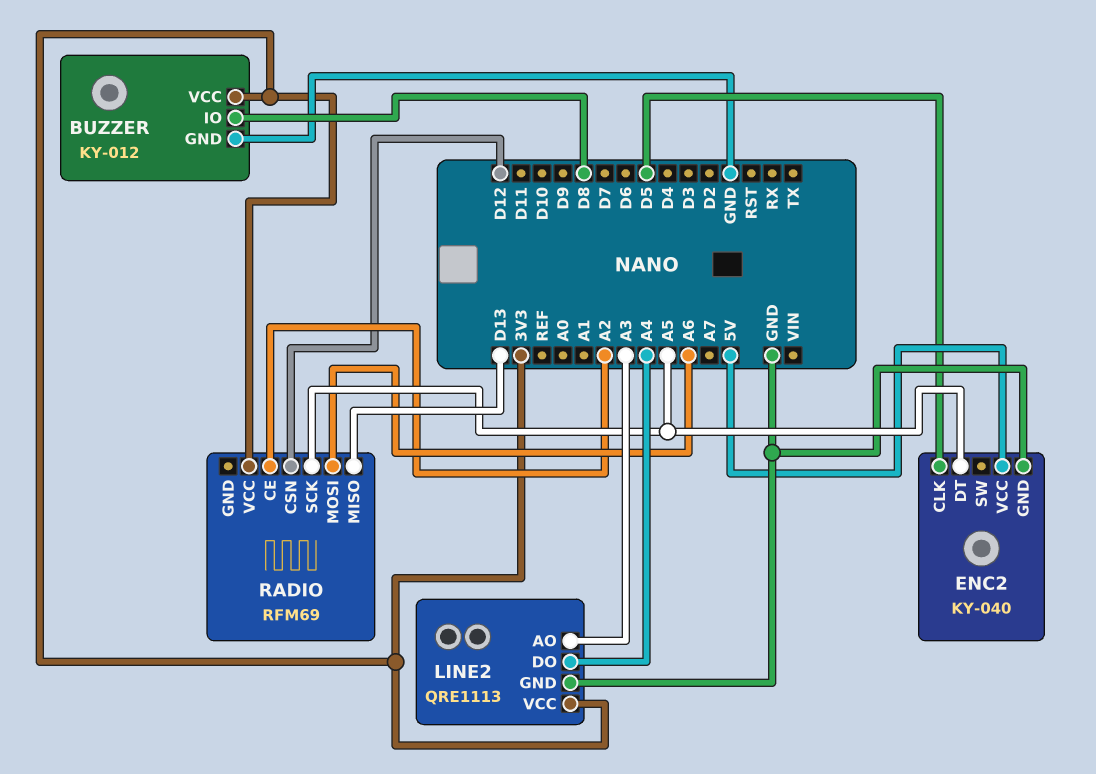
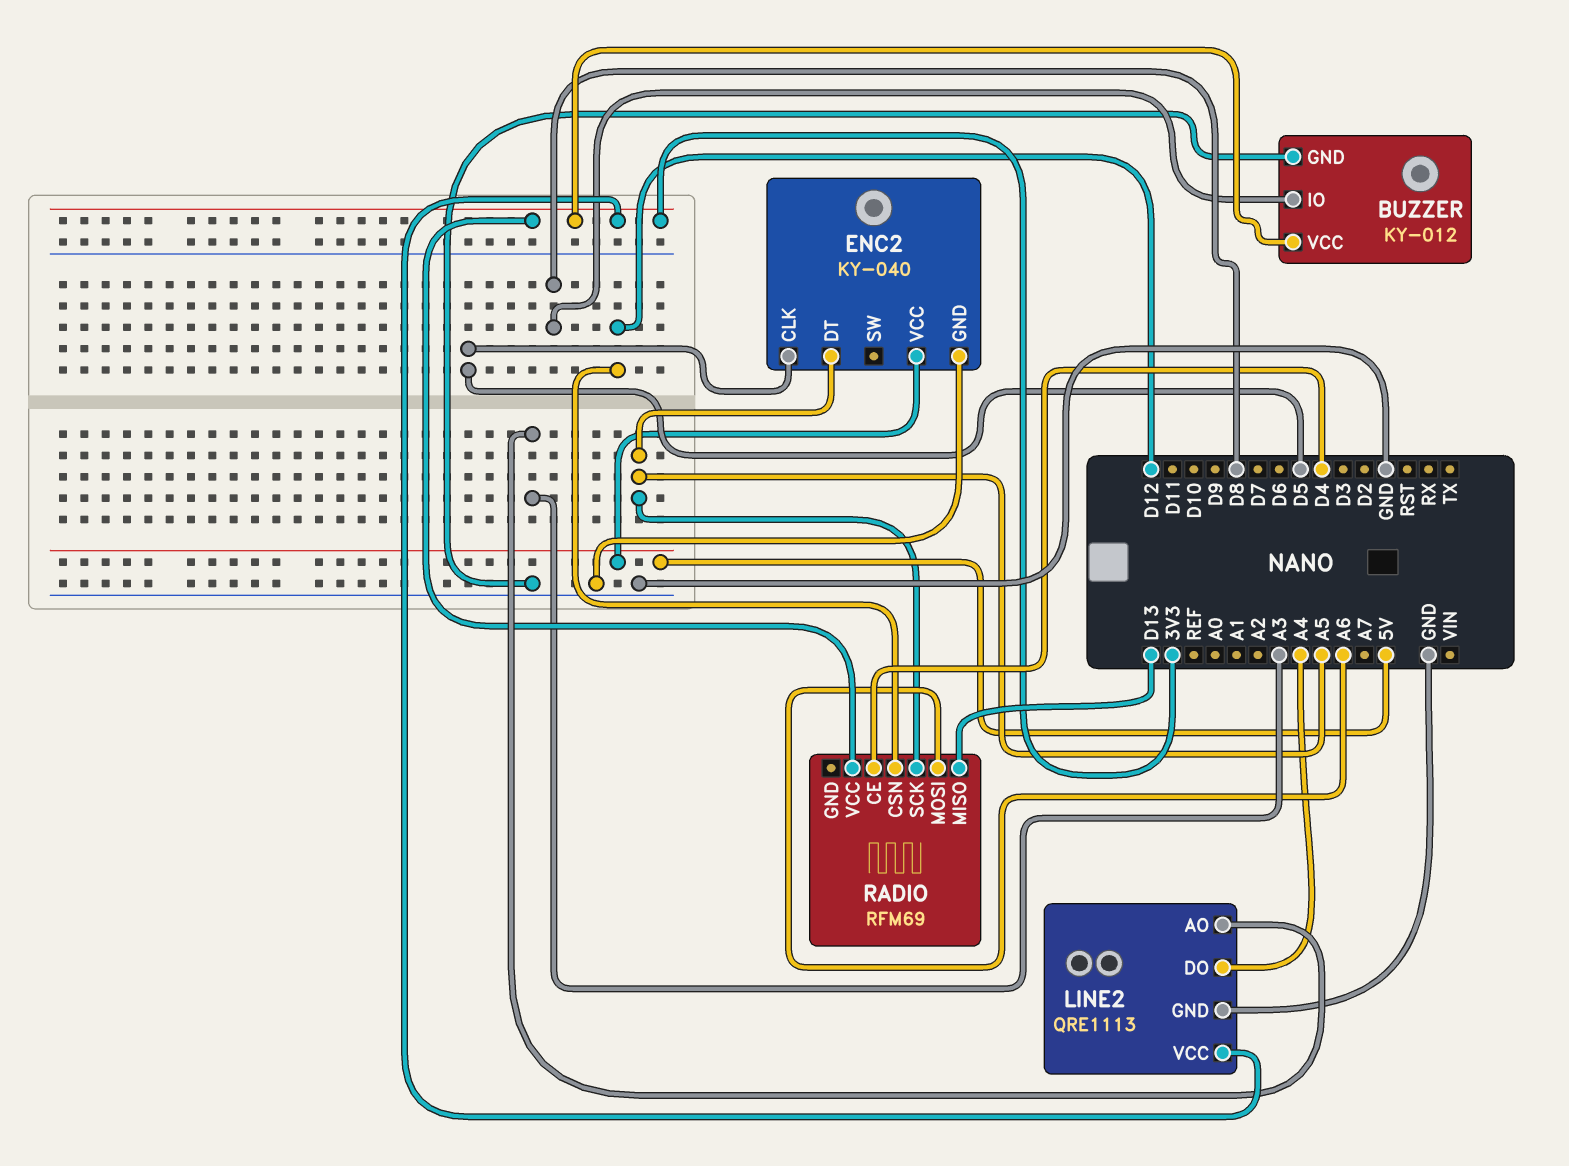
RADIO pin CE: A2 -> D4

